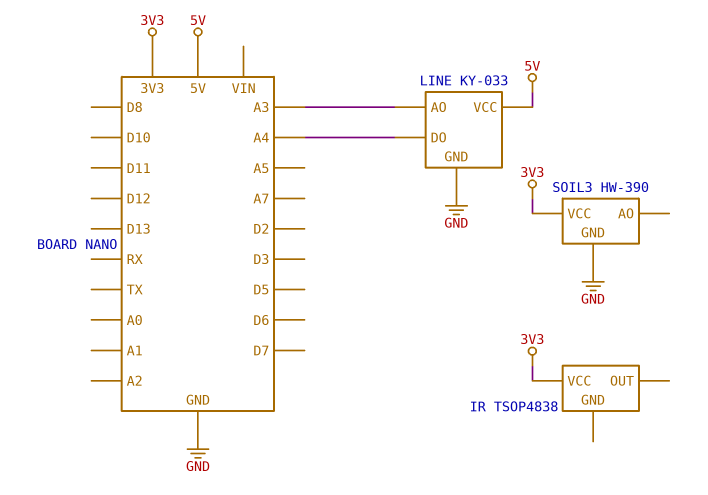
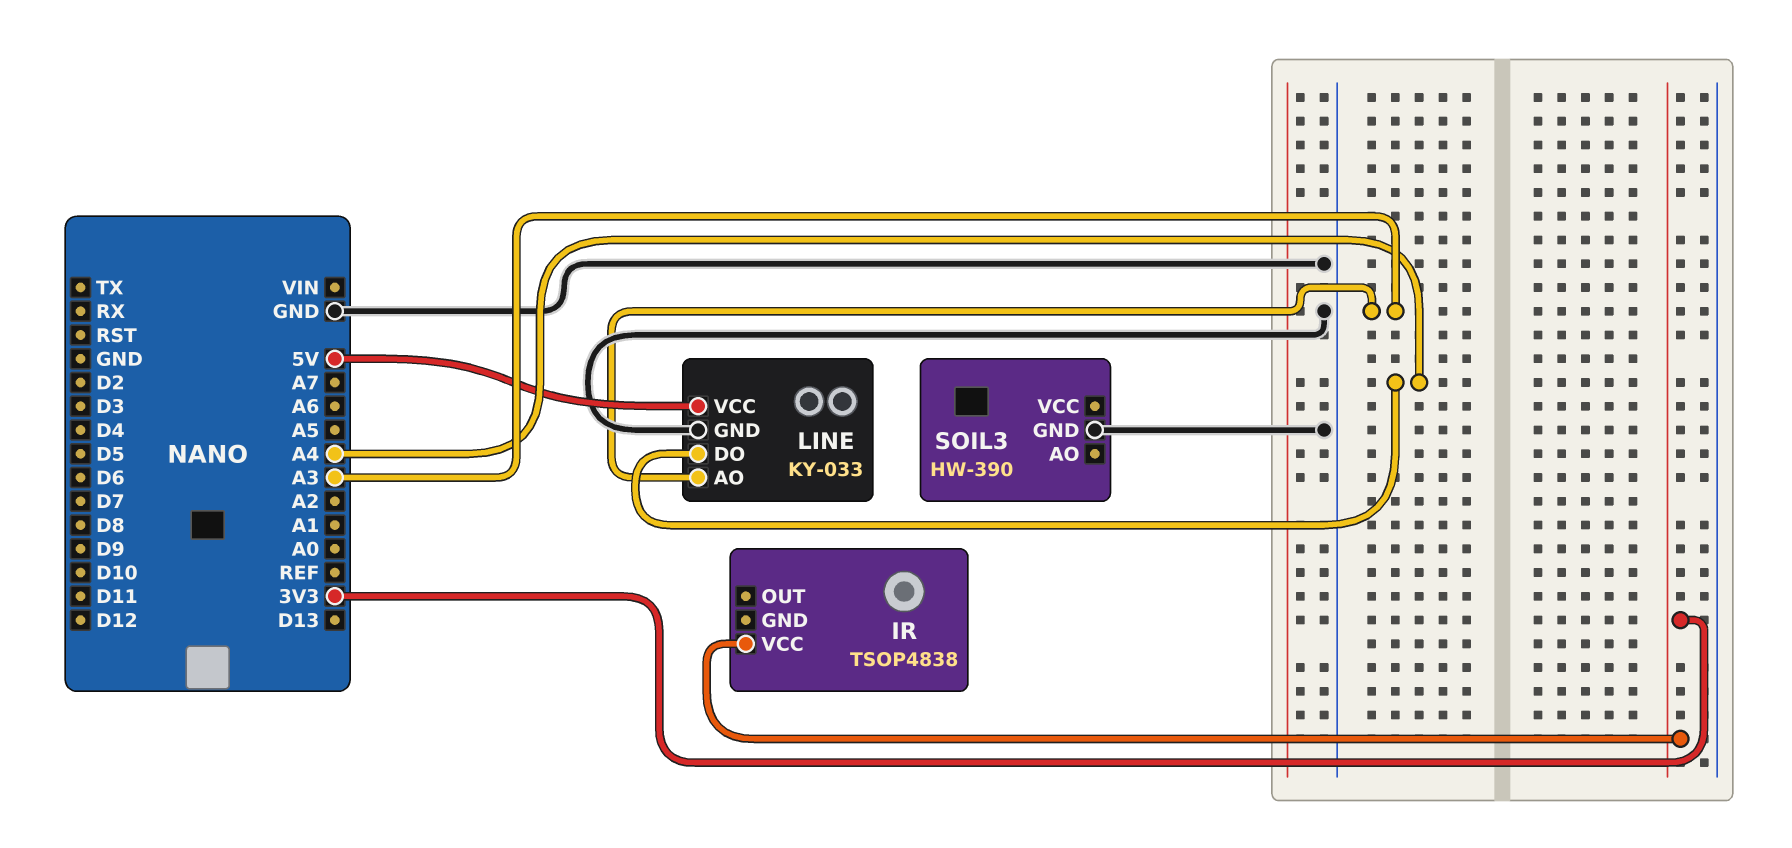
SOIL3 pin VCC: 3V3 -> none

